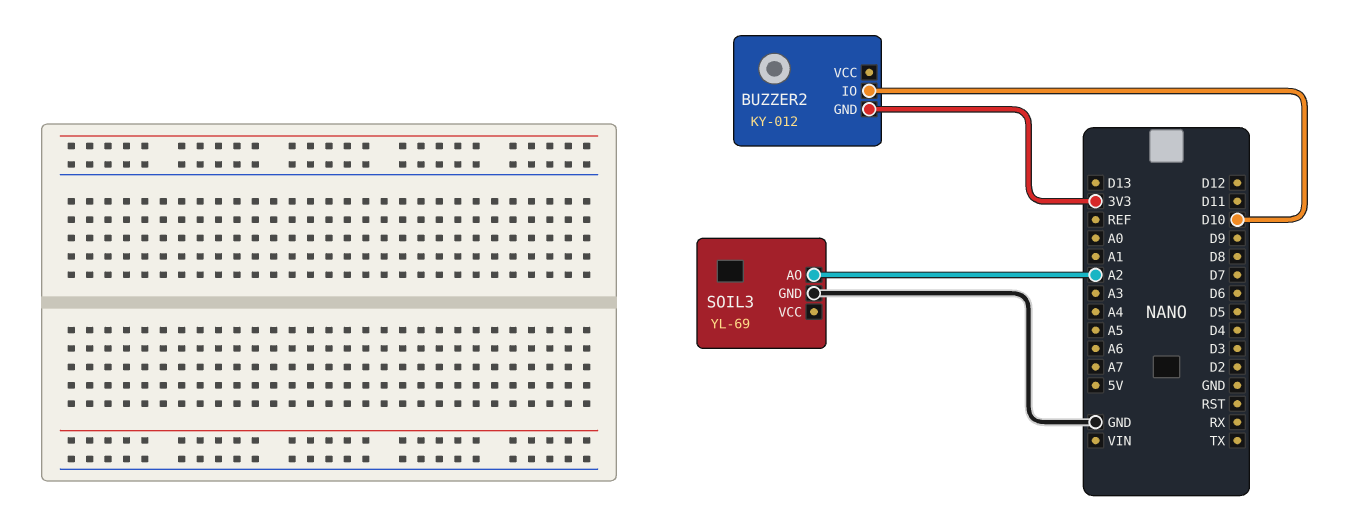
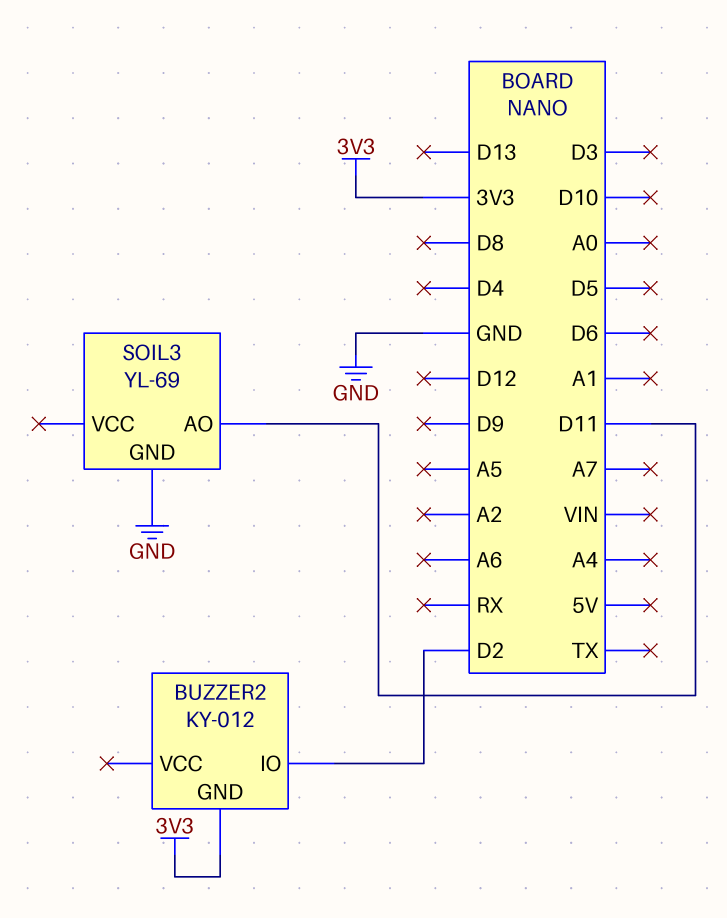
BUZZER2 pin IO: D10 -> D2
SOIL3 pin AO: A2 -> D11

